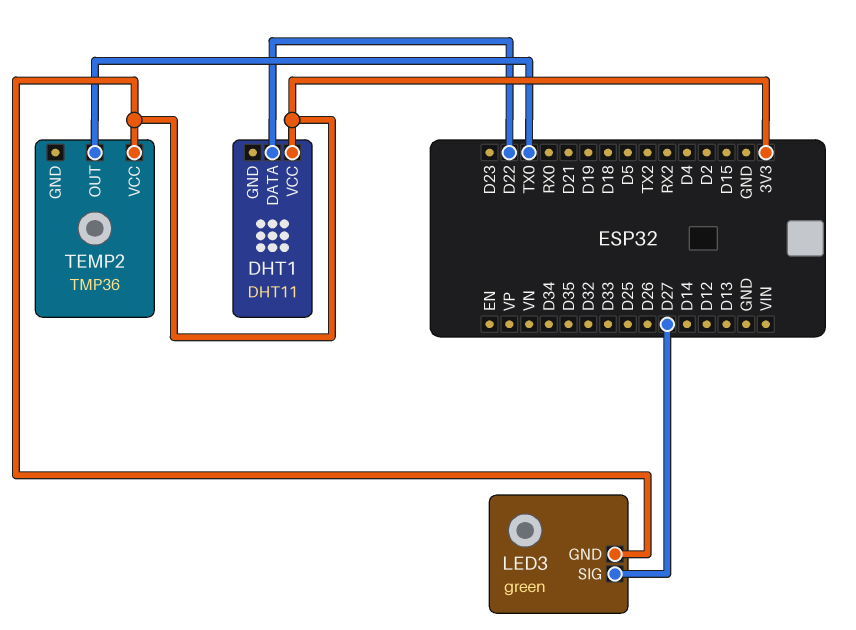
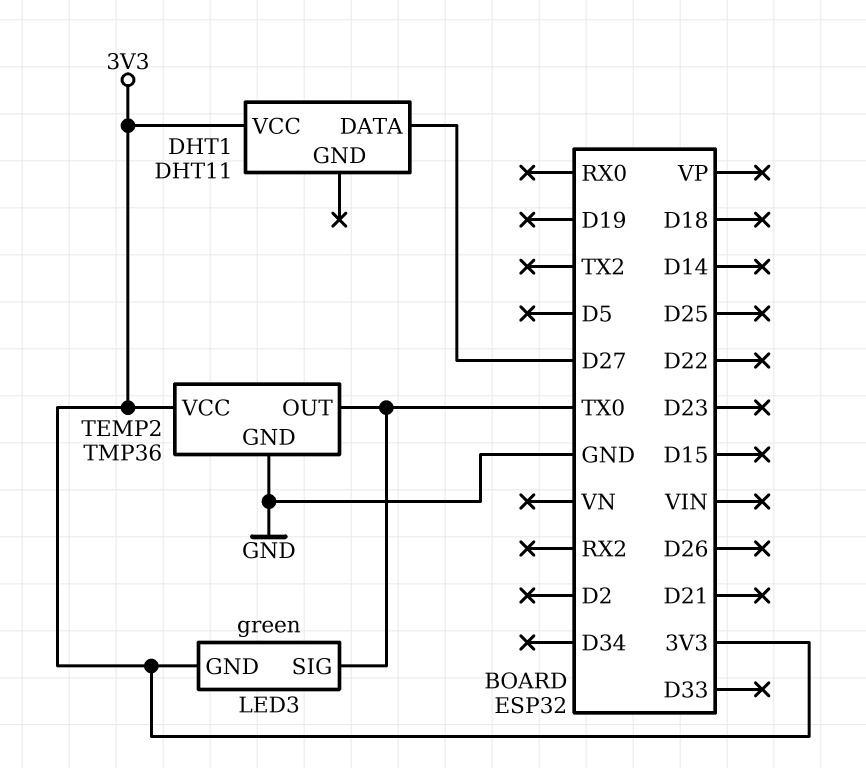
DHT1 pin DATA: D22 -> D27
LED3 pin SIG: D27 -> TX0
TEMP2 pin GND: none -> GND

